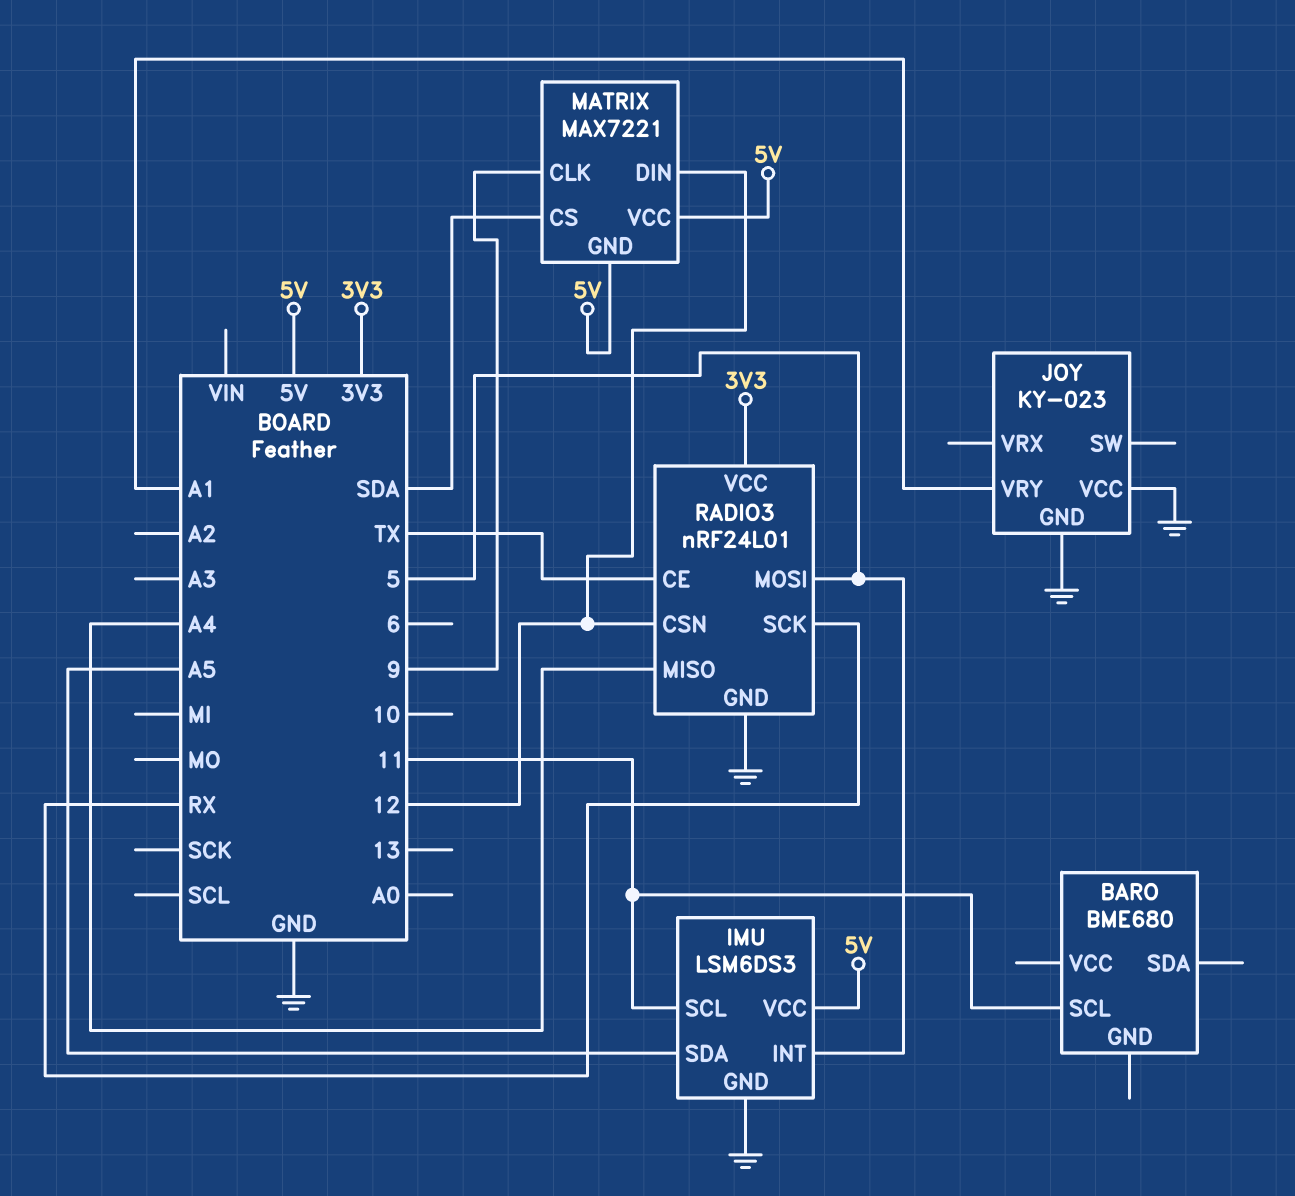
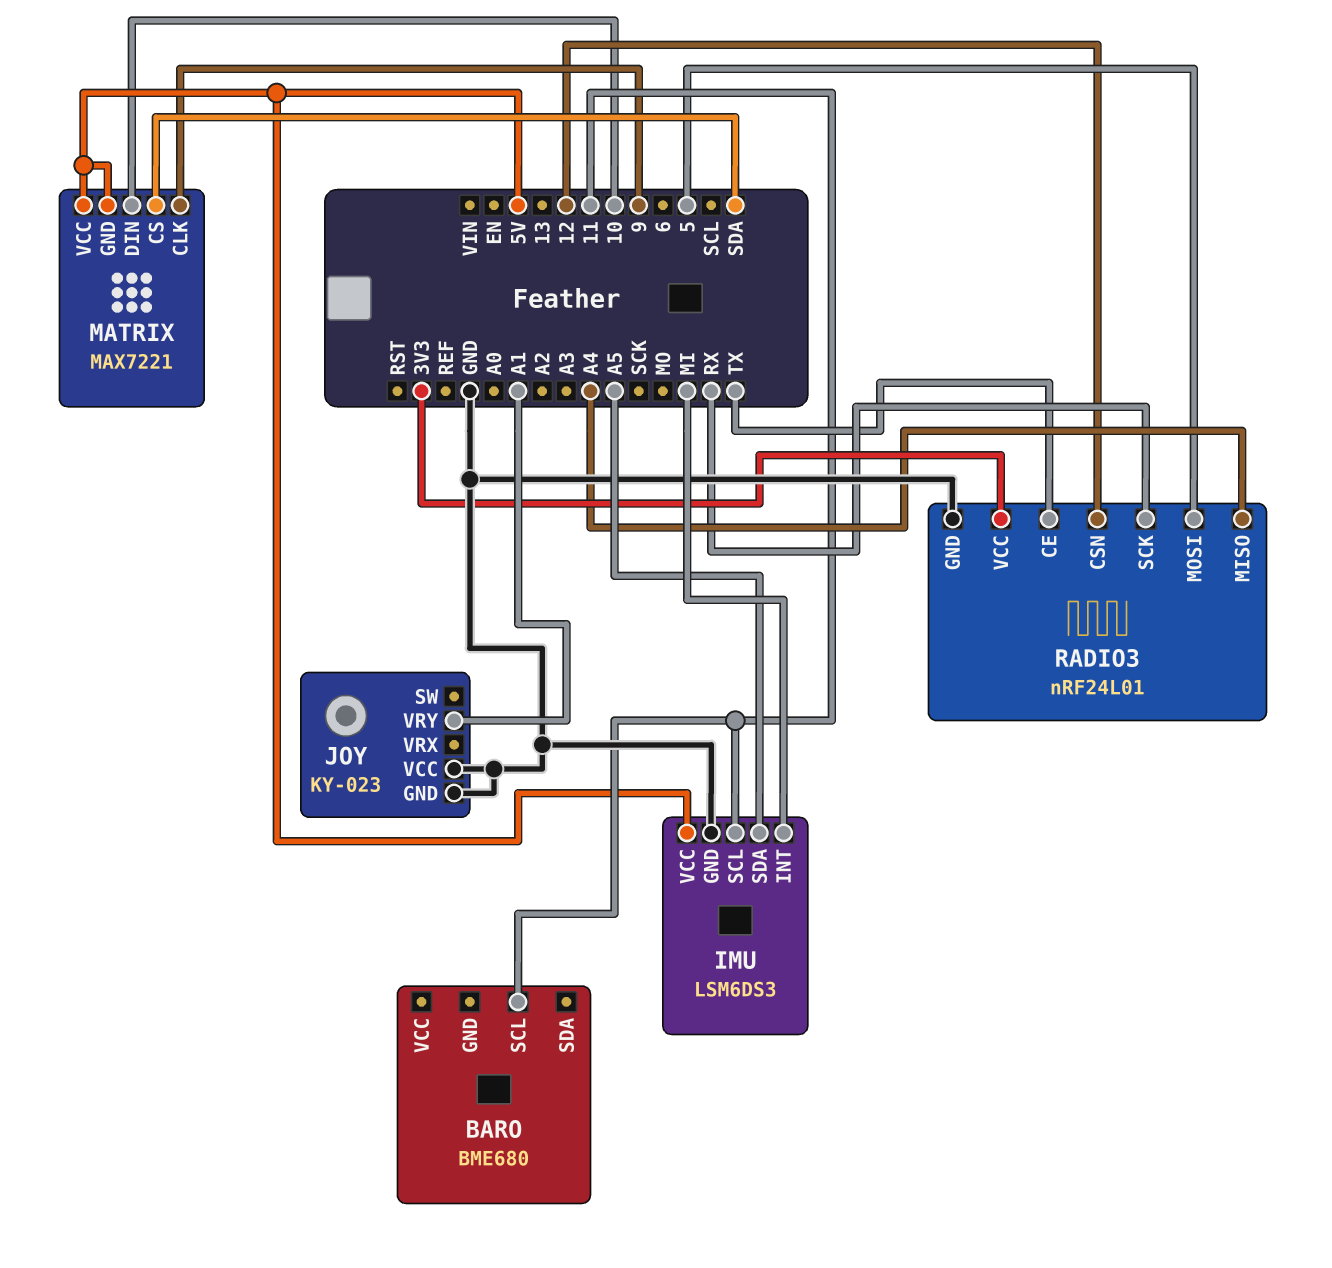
IMU pin INT: 5 -> MI
MATRIX pin DIN: 12 -> 10

